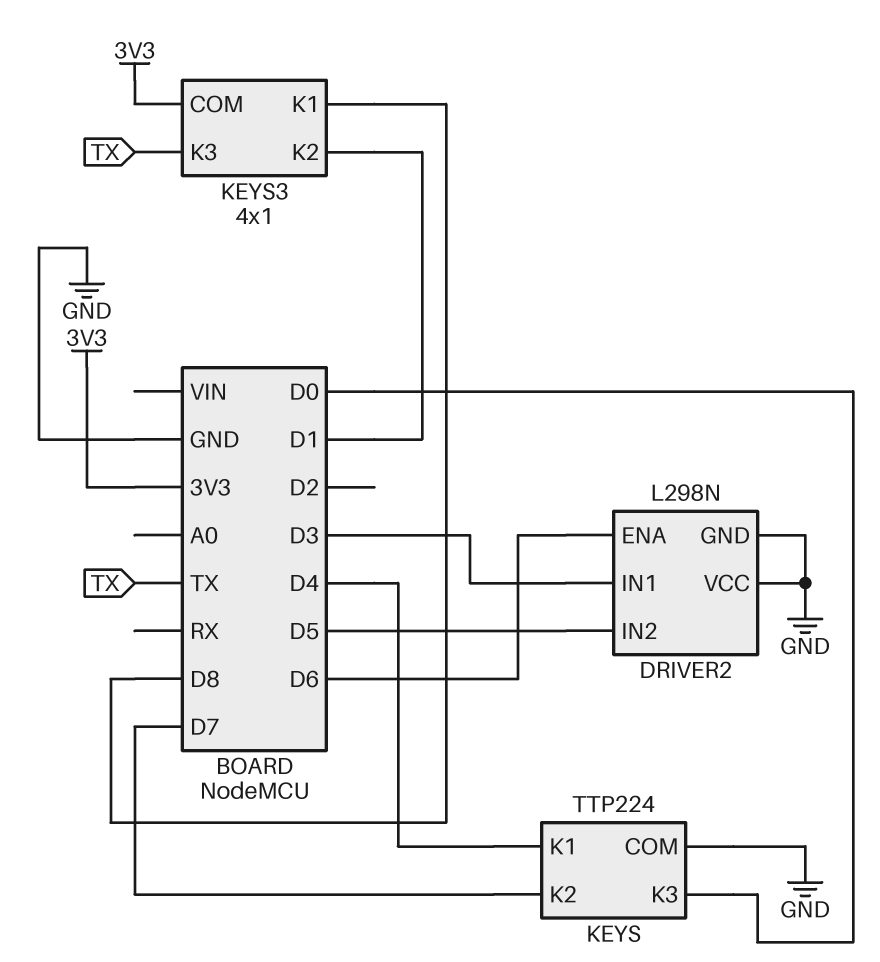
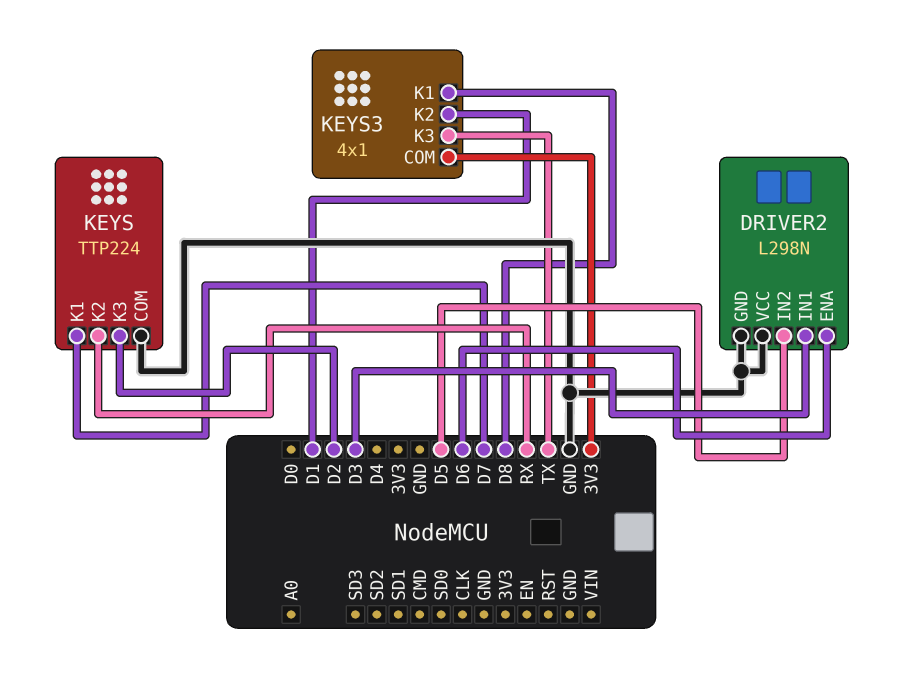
KEYS pin K1: D4 -> D7
KEYS pin K2: D7 -> RX
KEYS pin K3: D0 -> D2

